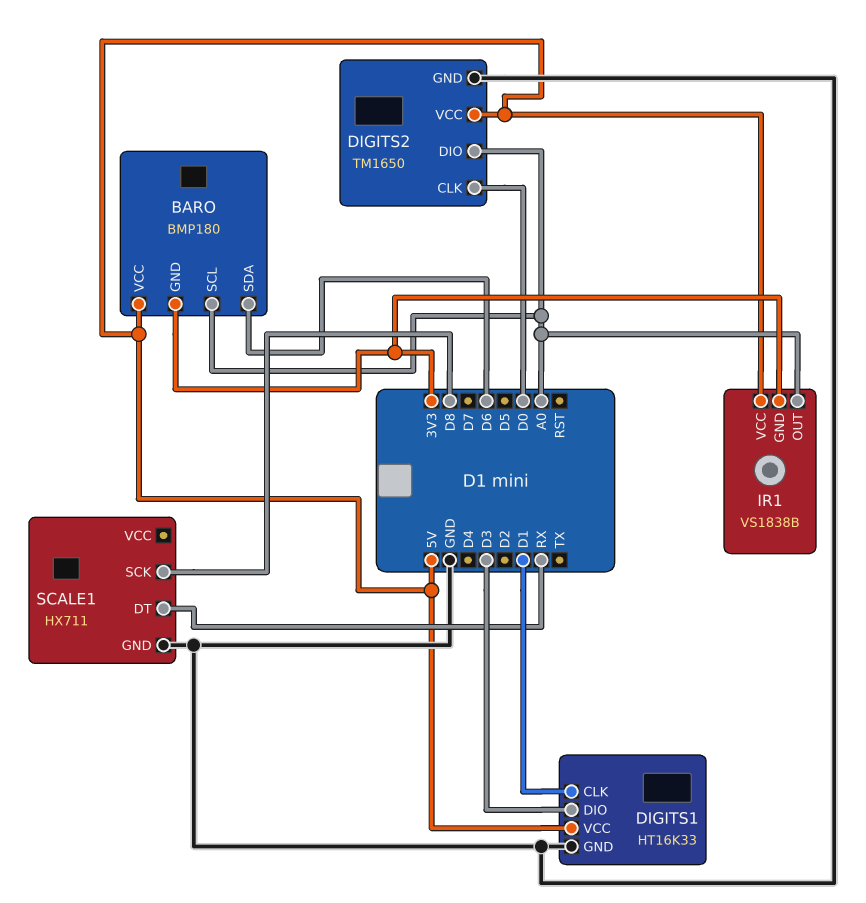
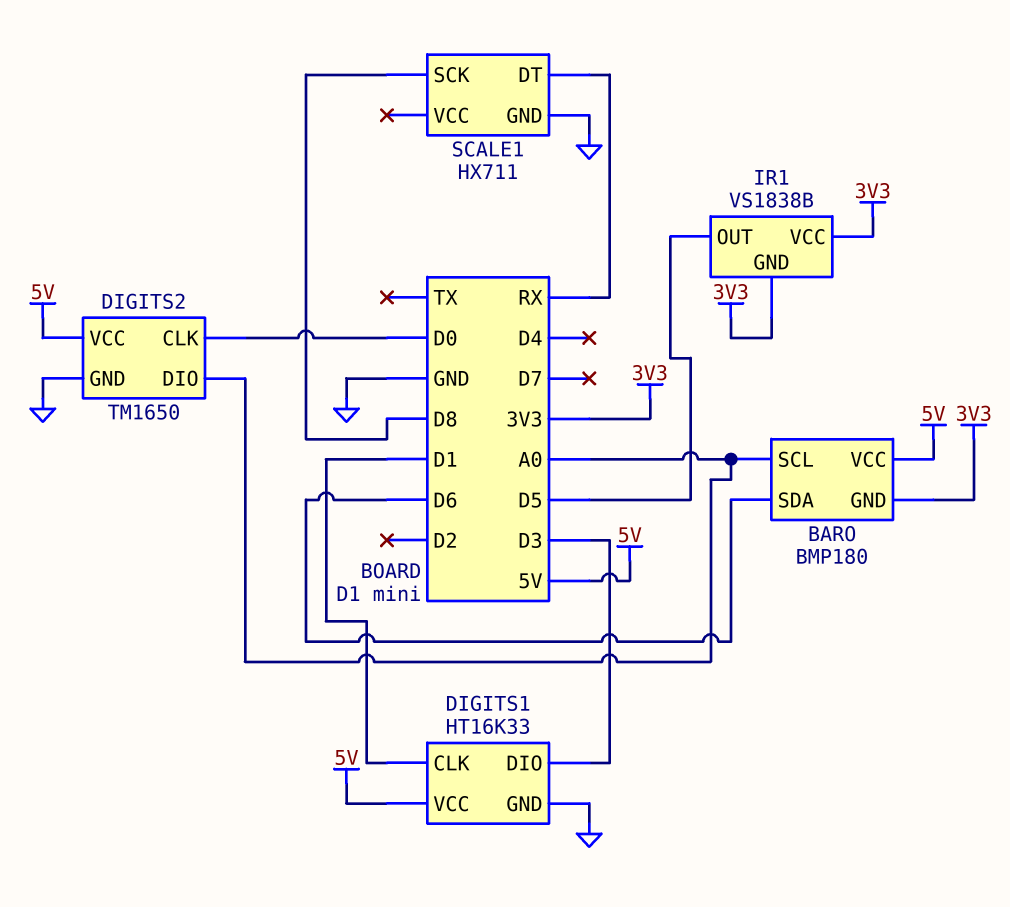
IR1 pin OUT: A0 -> D5
IR1 pin VCC: 5V -> 3V3

